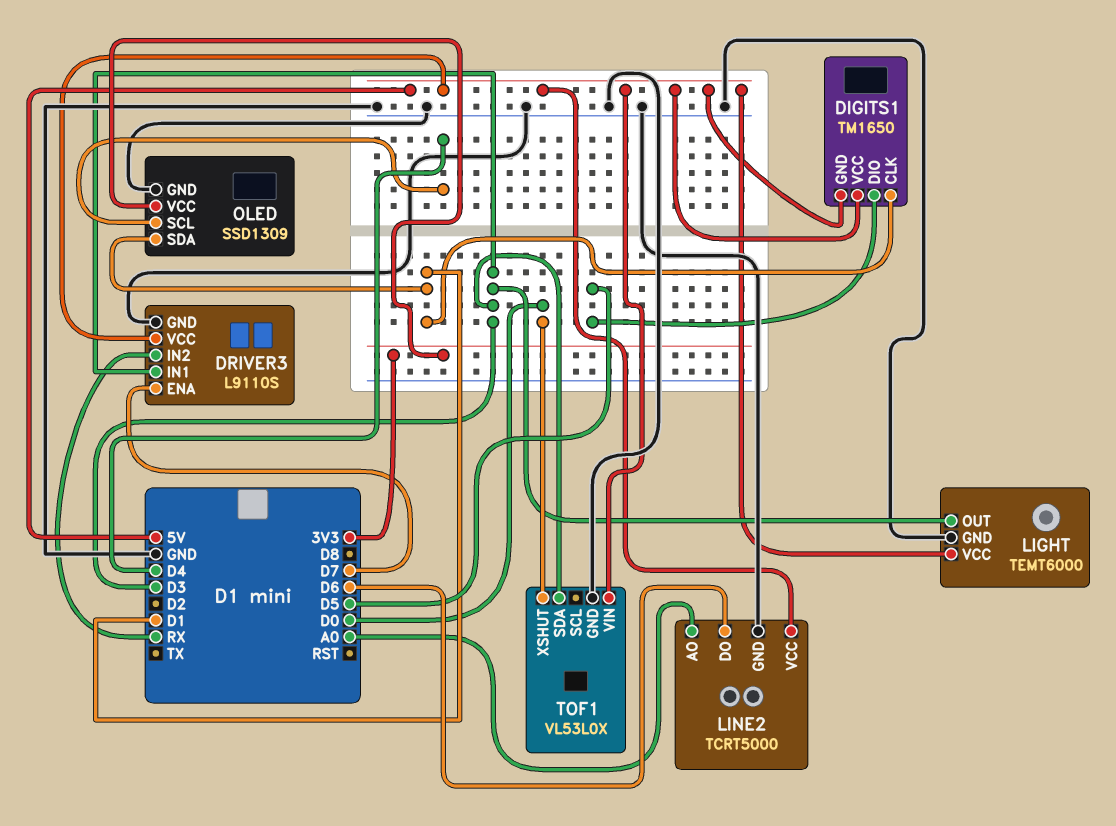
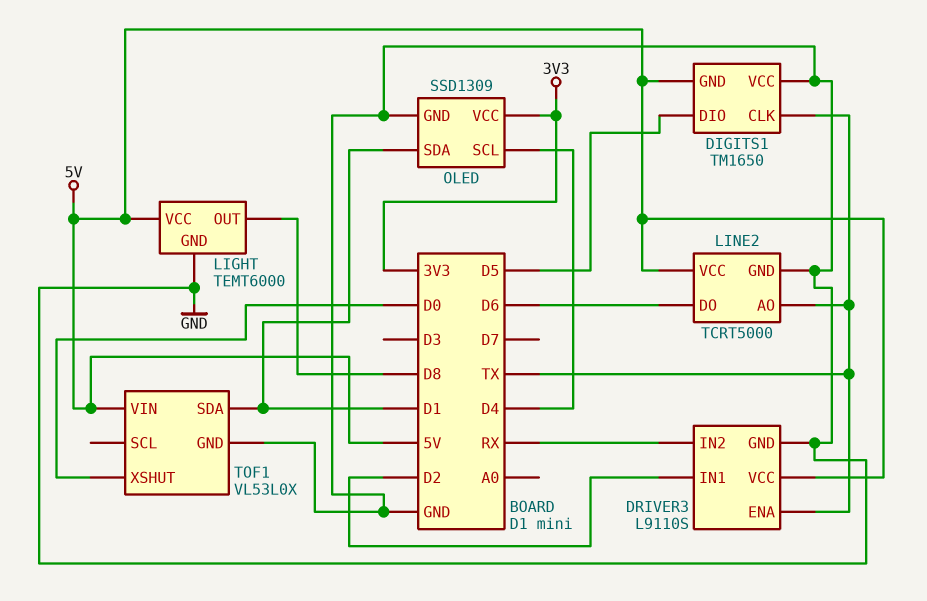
DIGITS1 pin CLK: D1 -> TX
DIGITS1 pin VCC: 5V -> GND
DRIVER3 pin ENA: D7 -> TX
DRIVER3 pin IN1: D3 -> D2
LIGHT pin OUT: D3 -> D8
LINE2 pin AO: A0 -> TX
TOF1 pin SDA: D3 -> D1

